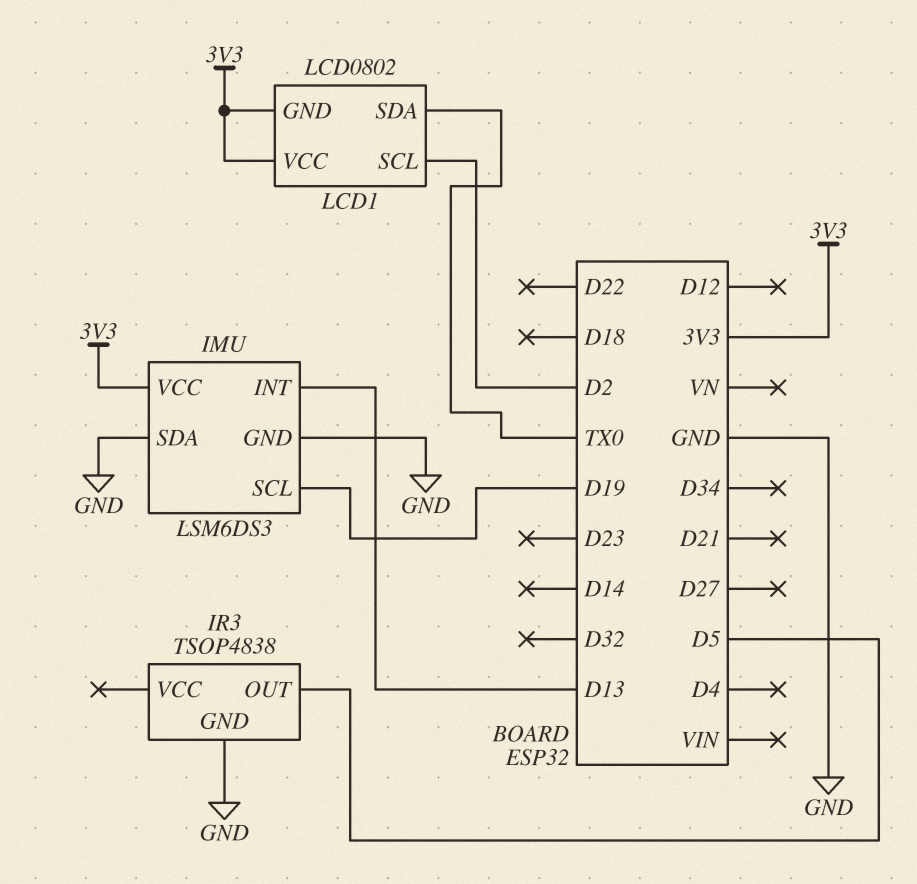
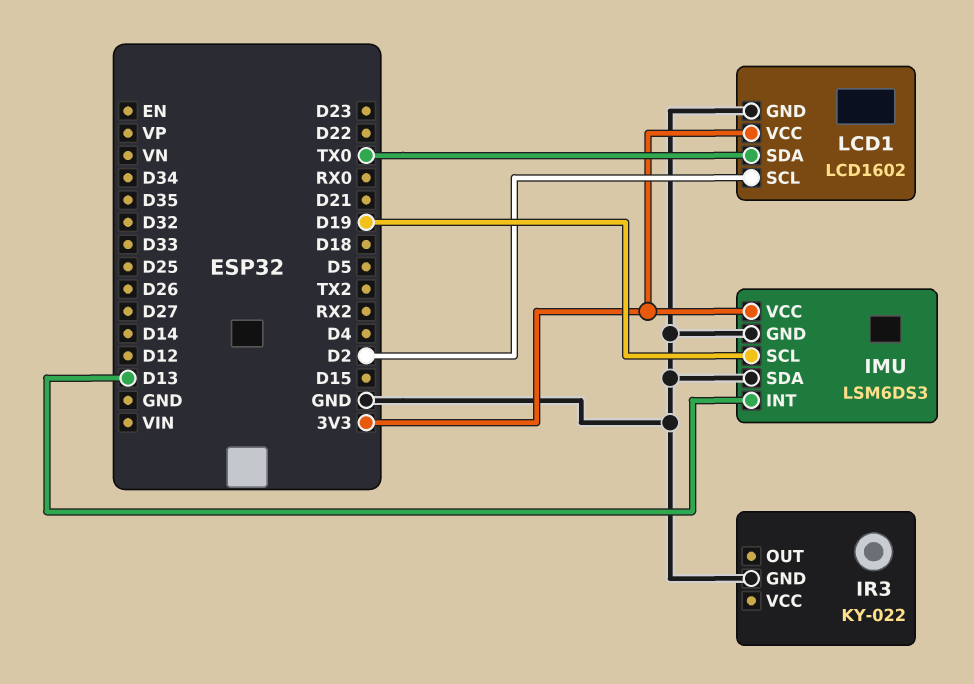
IR3: TSOP4838 -> KY-022
IR3 pin OUT: D5 -> none
LCD1: LCD0802 -> LCD1602
LCD1 pin GND: 3V3 -> GND

